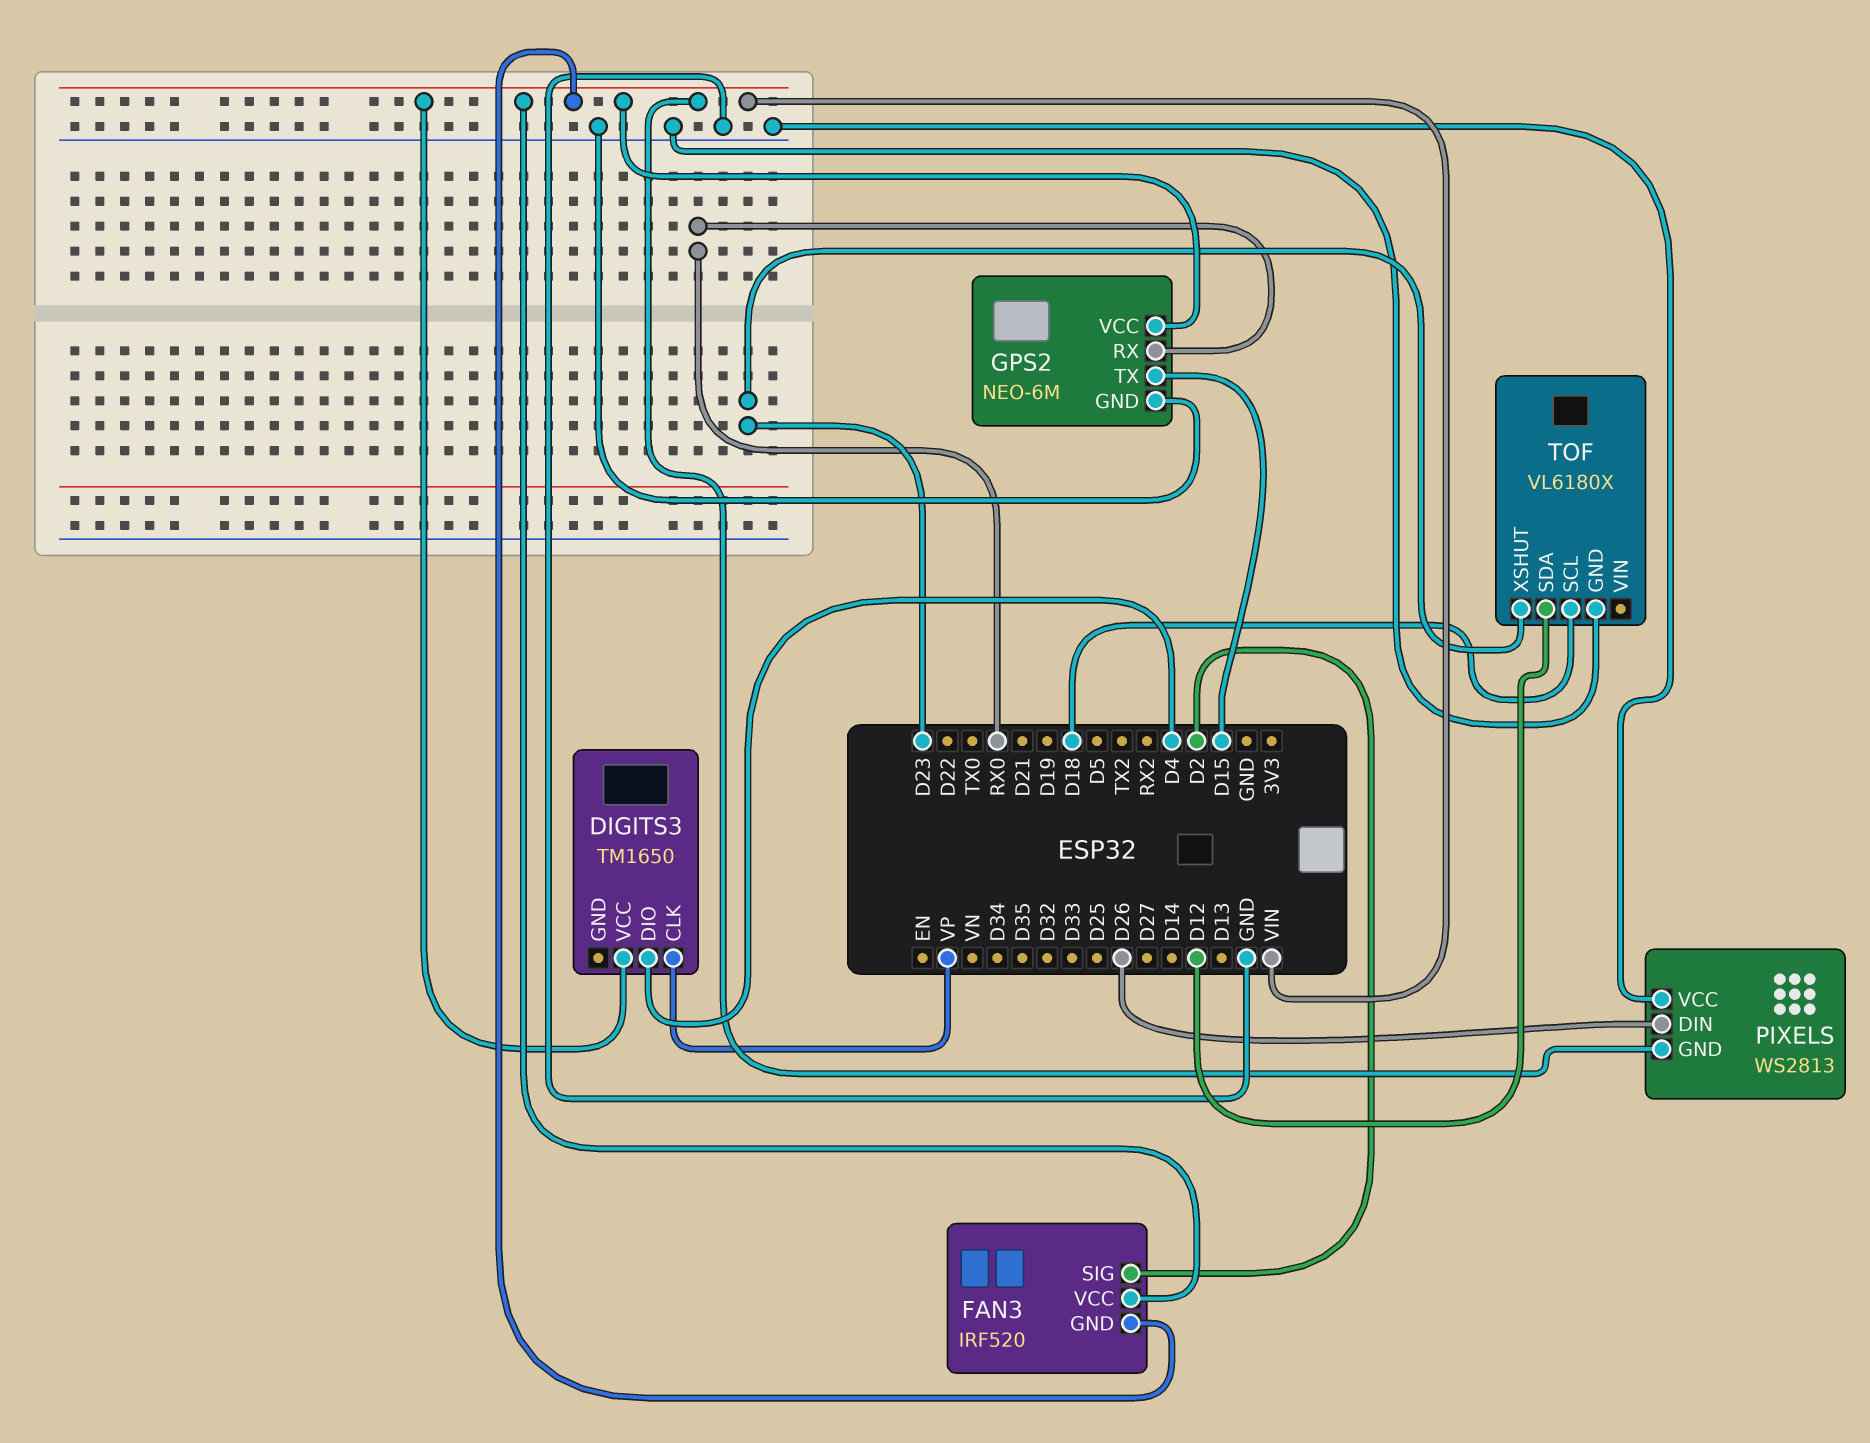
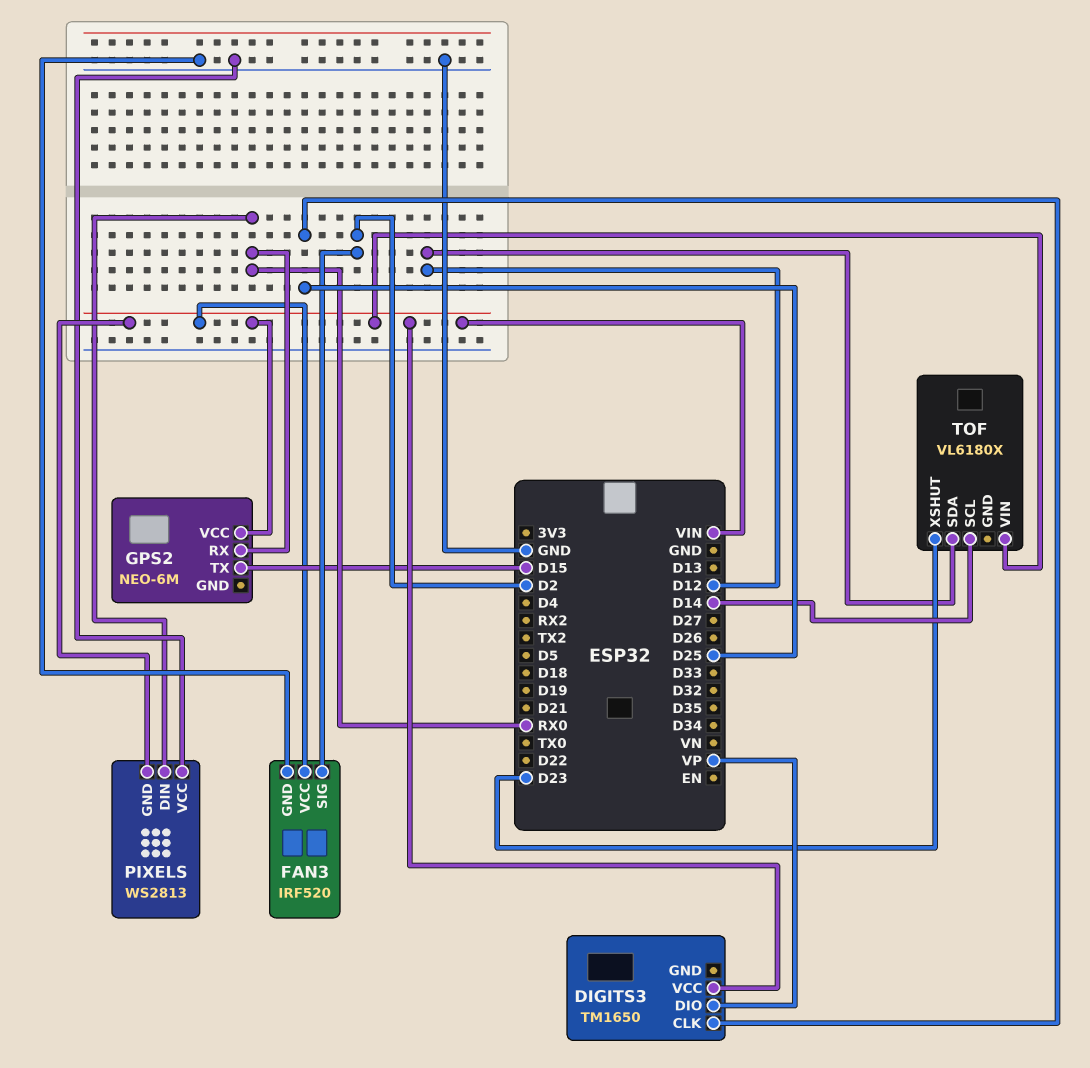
DIGITS3 pin CLK: VP -> D25
DIGITS3 pin DIO: D4 -> VP
FAN3 pin GND: VIN -> GND
GPS2 pin GND: GND -> none
PIXELS pin DIN: D26 -> RX0
TOF pin GND: GND -> none
TOF pin SCL: D18 -> D14
TOF pin VIN: none -> VIN

